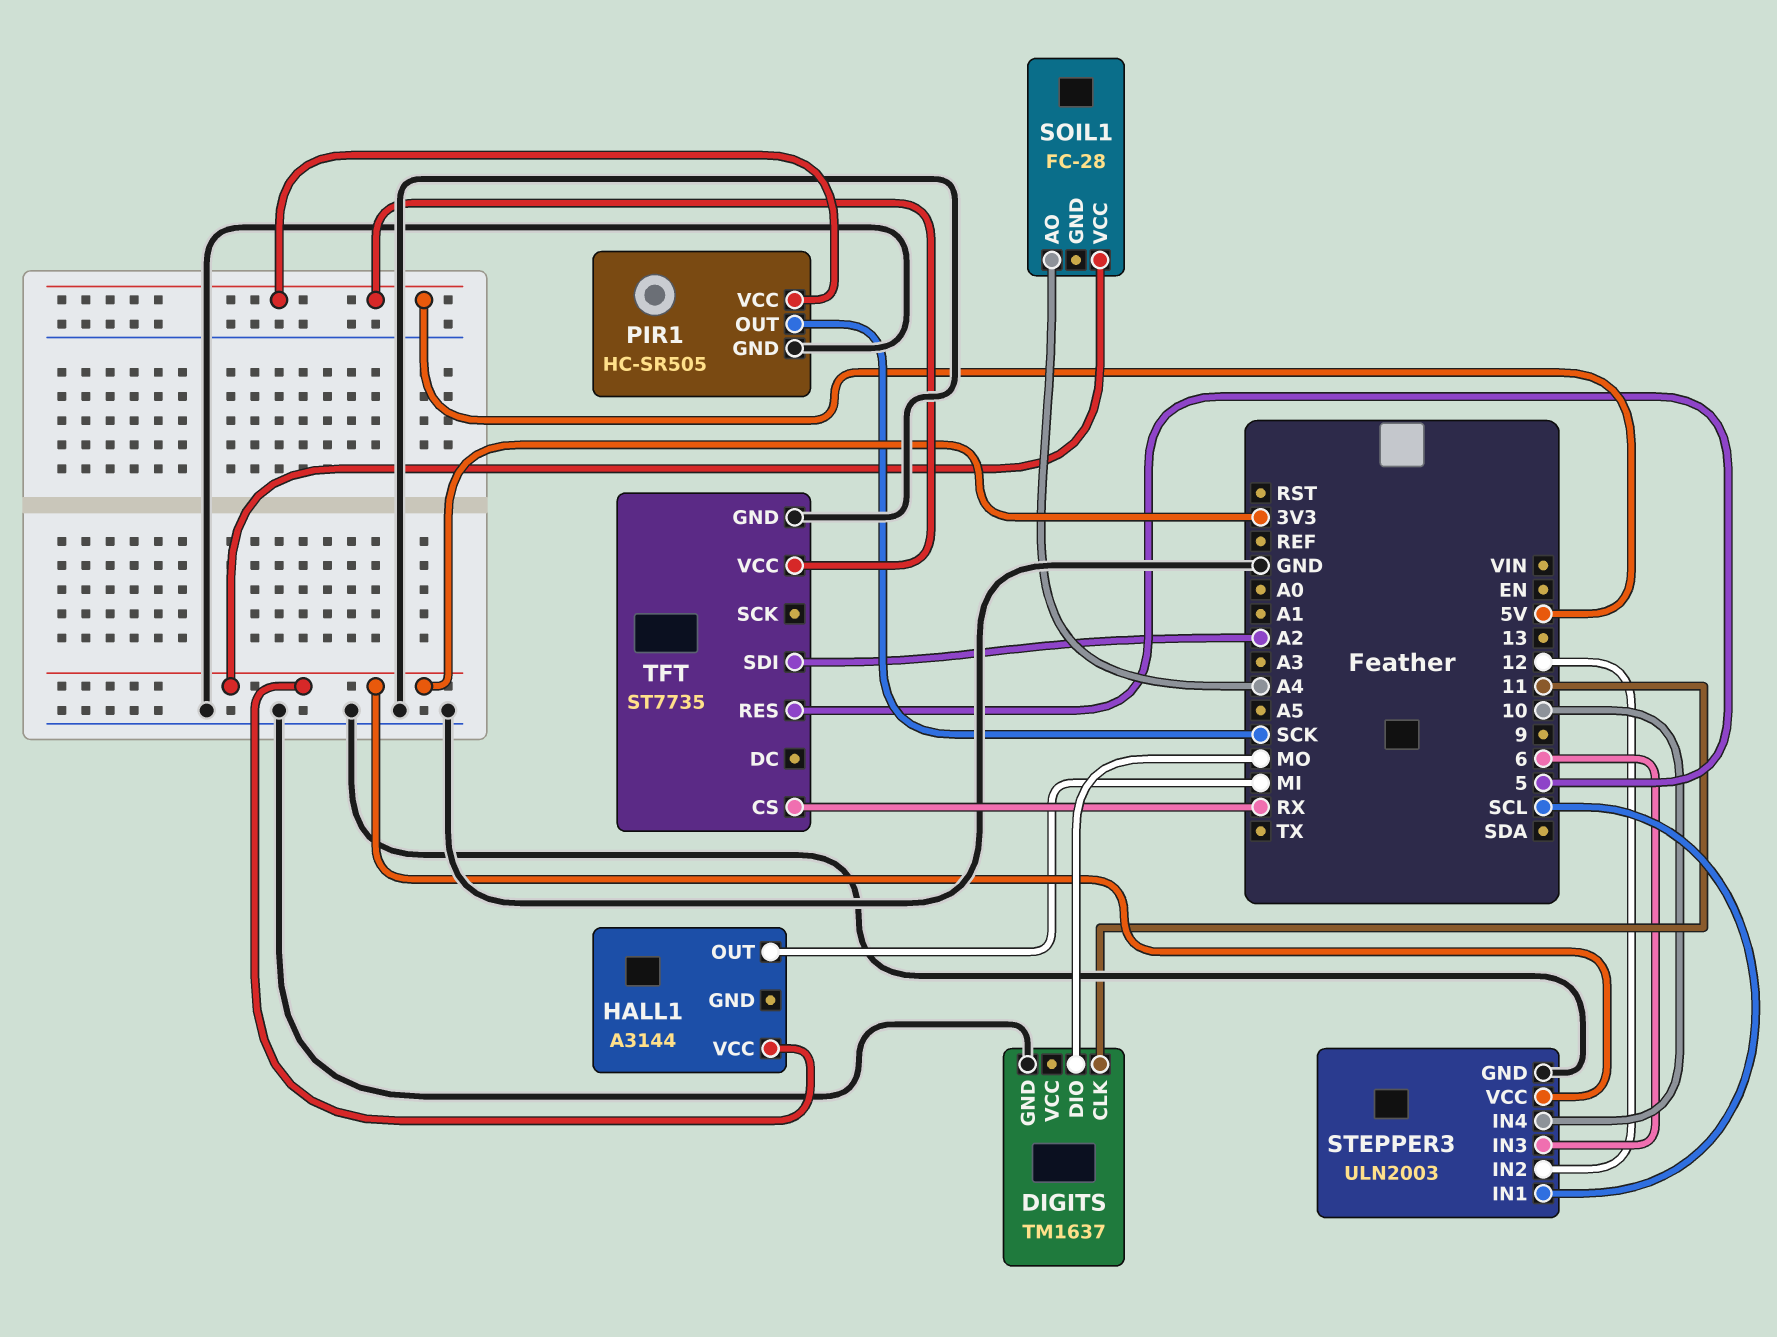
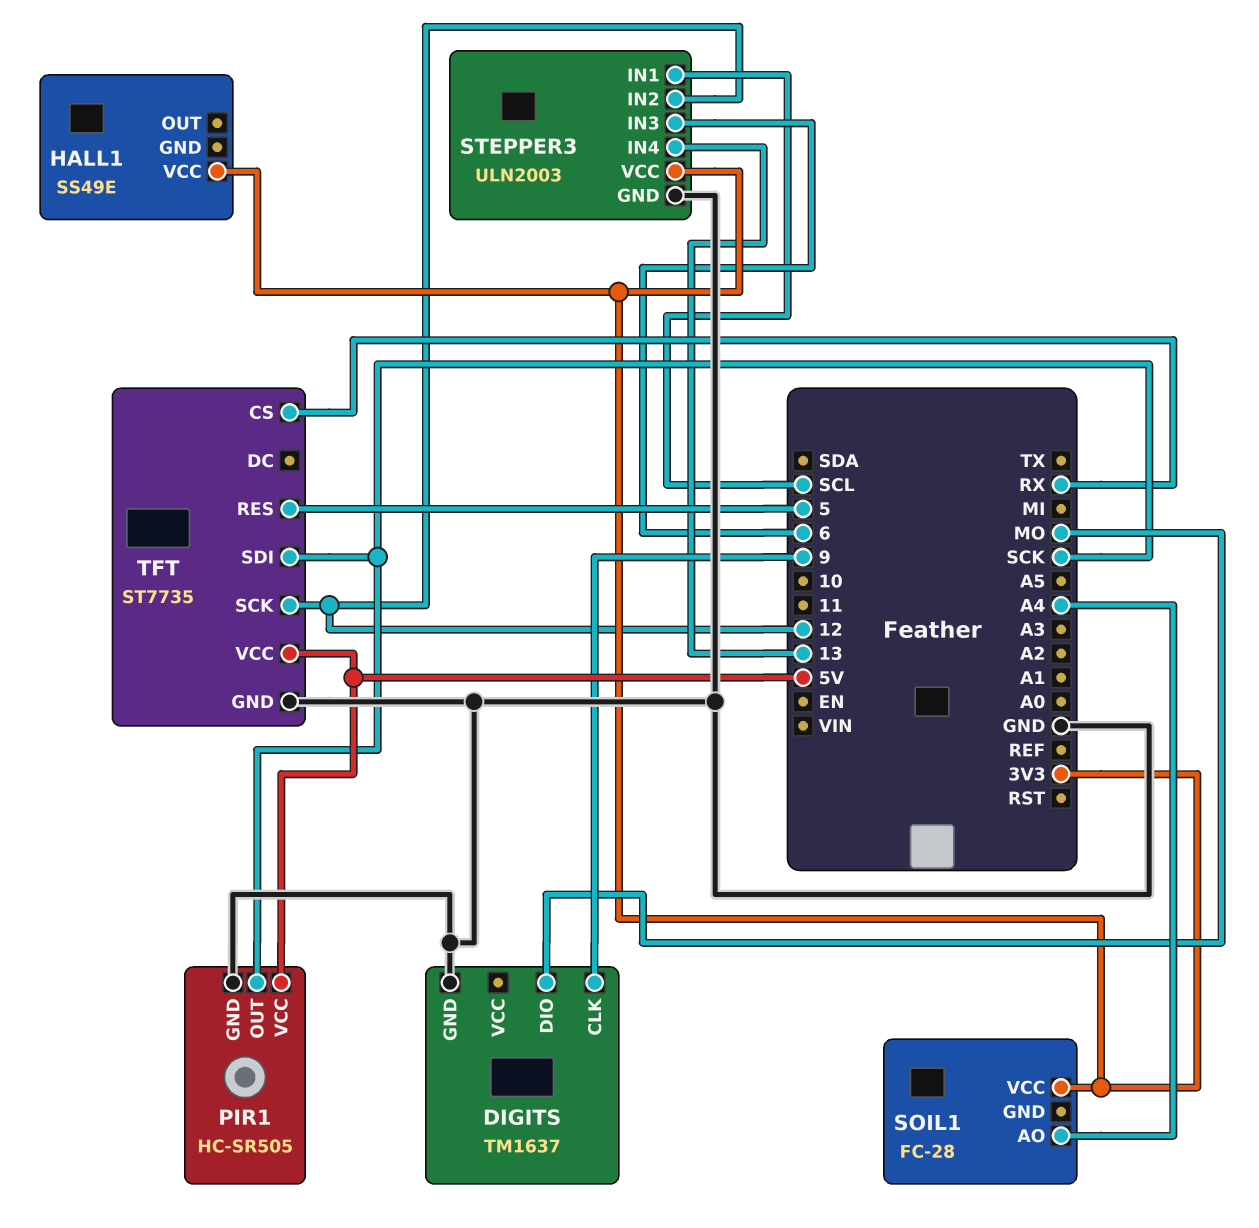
DIGITS pin CLK: 11 -> 9
HALL1: A3144 -> SS49E
HALL1 pin OUT: MI -> none
STEPPER3 pin IN4: 10 -> 13
TFT pin SCK: none -> 12
TFT pin SDI: A2 -> SCK

